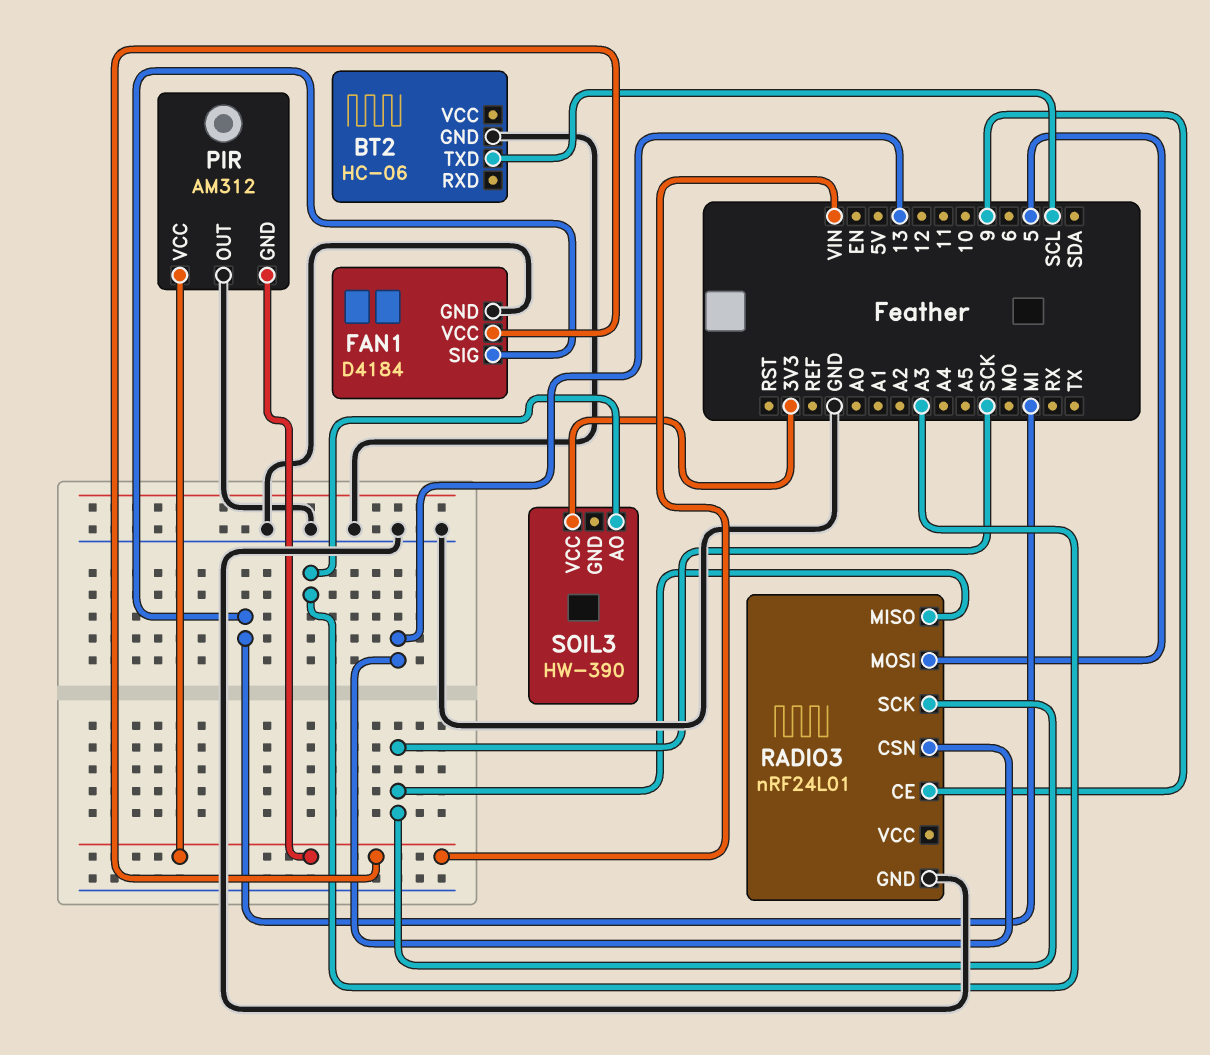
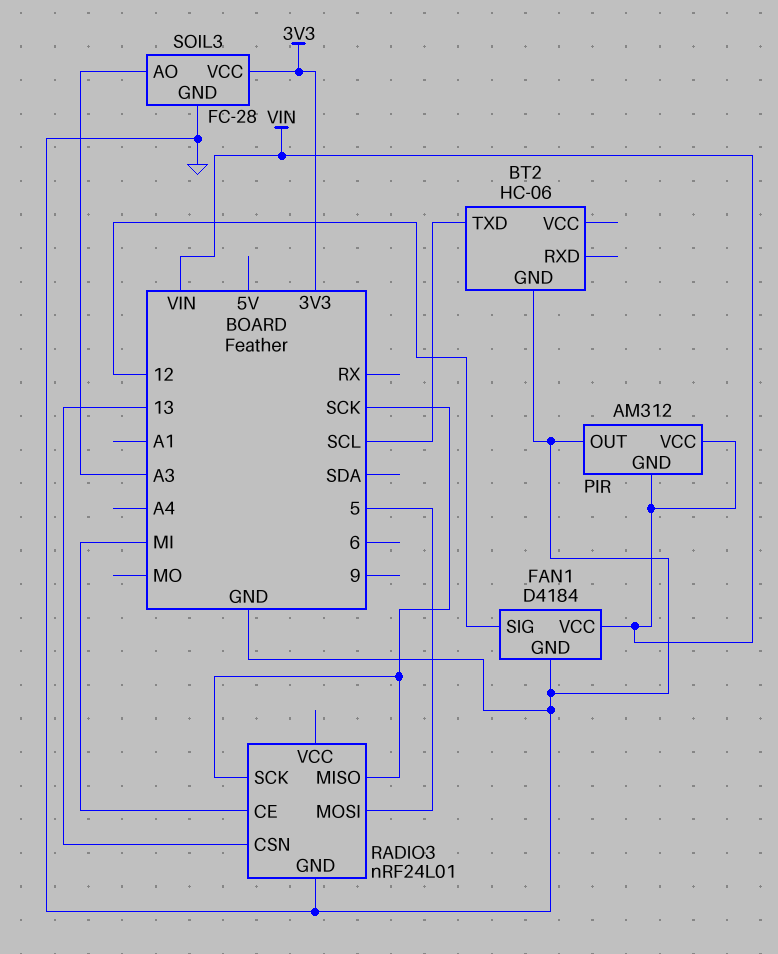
FAN1 pin SIG: MI -> 12
RADIO3 pin CE: 9 -> MI
SOIL3: HW-390 -> FC-28
SOIL3 pin GND: none -> GND

